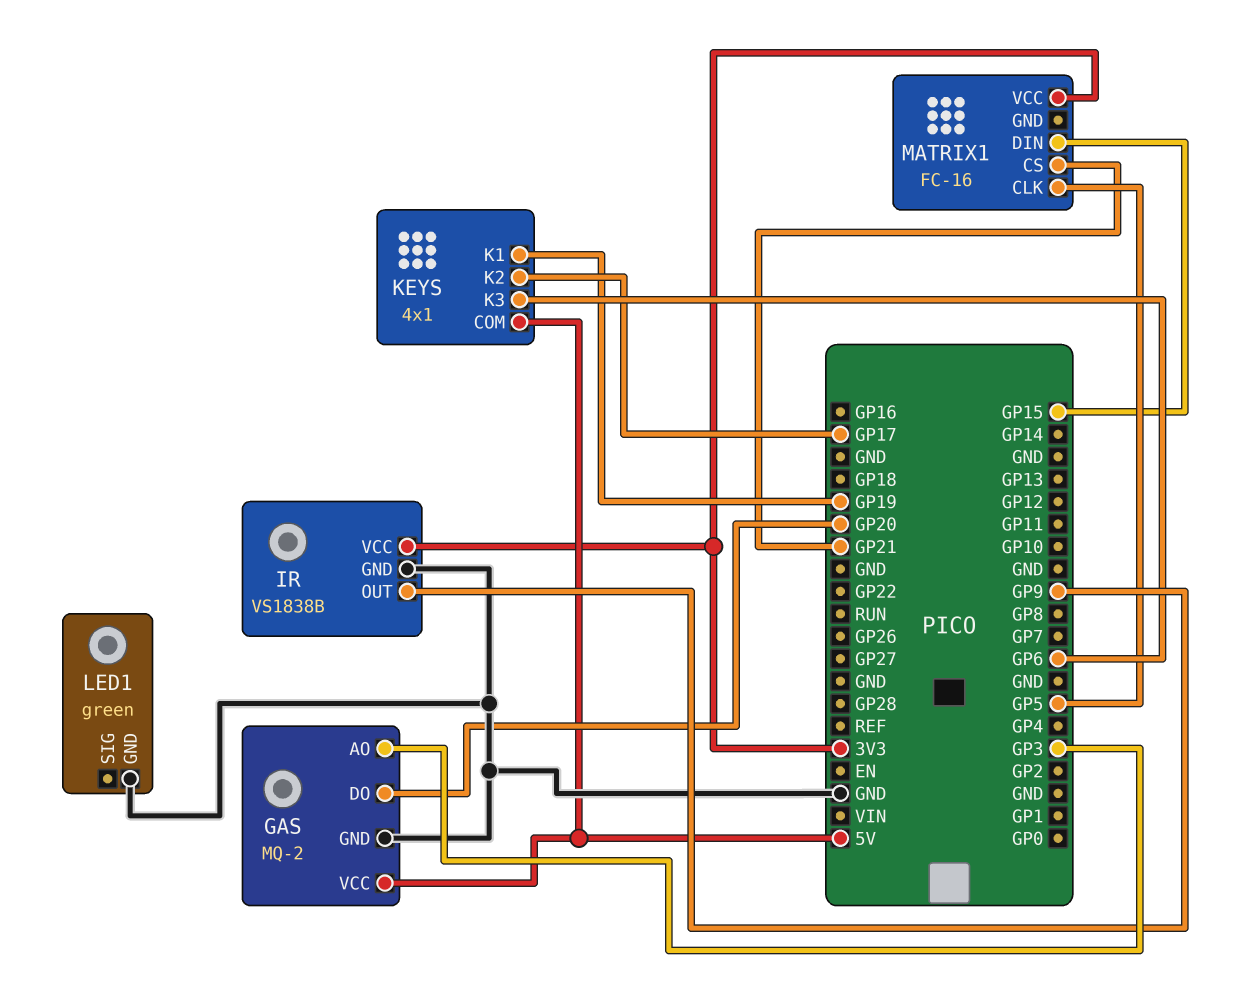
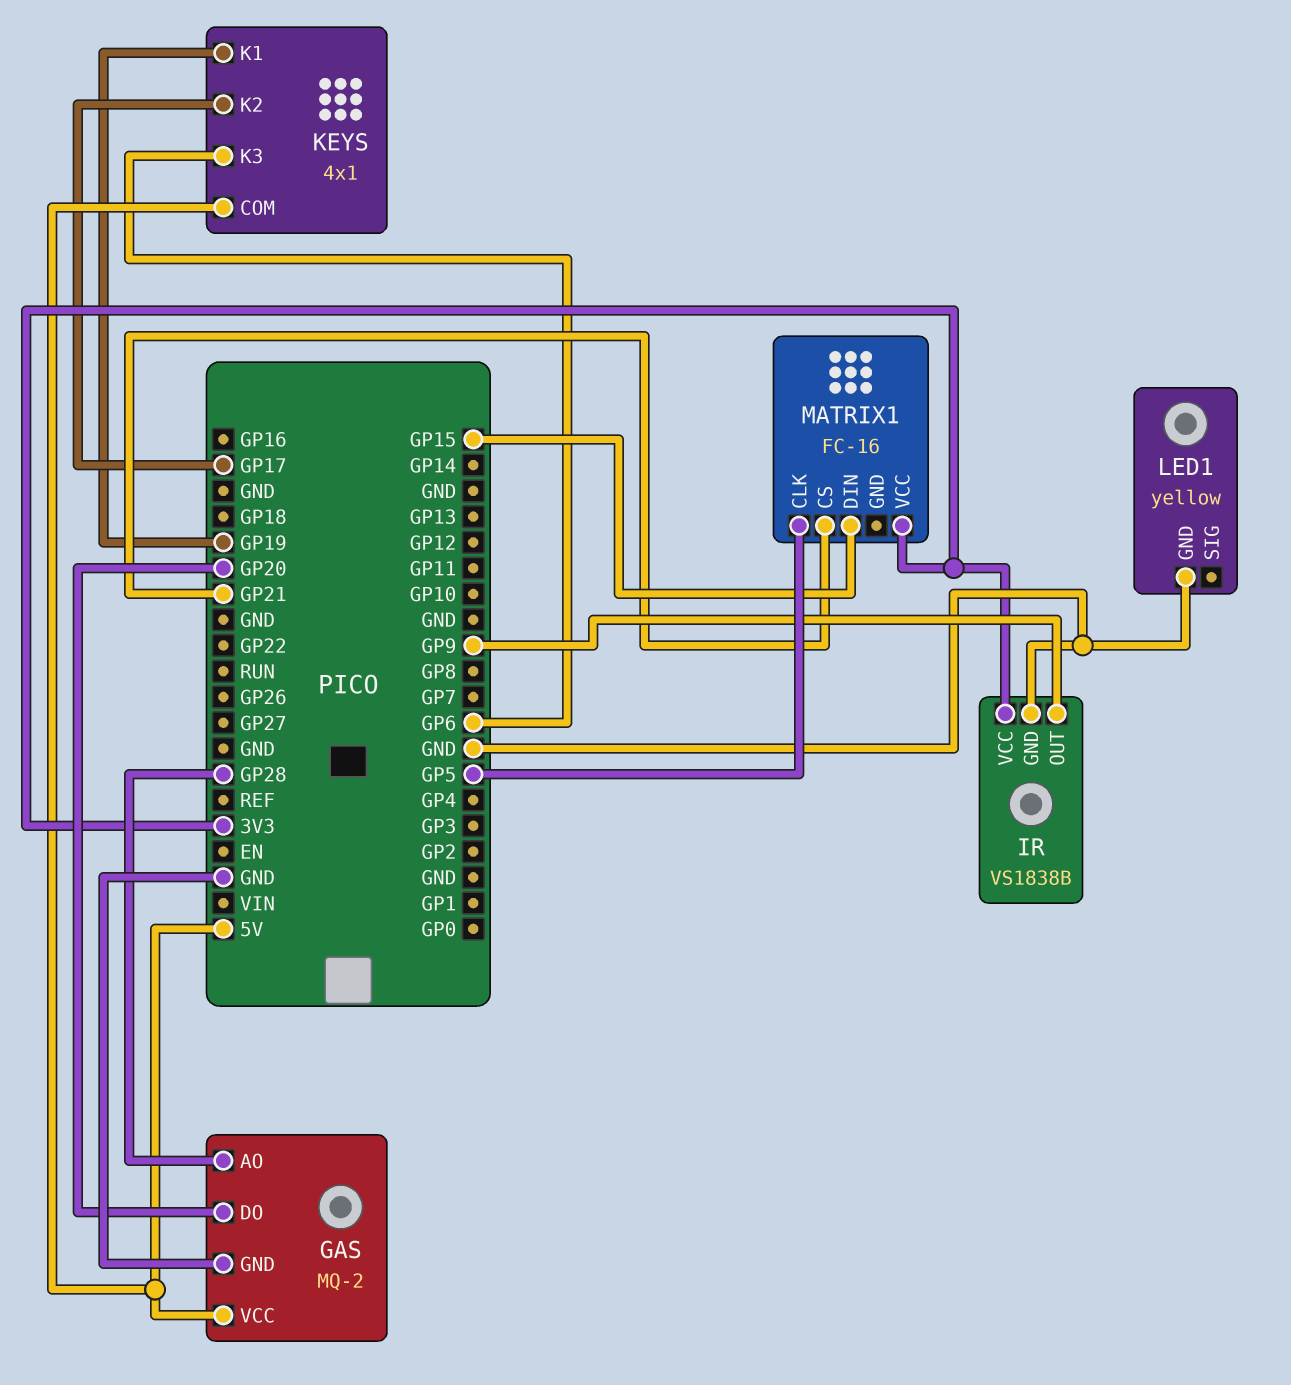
GAS pin AO: GP3 -> GP28
LED1: green -> yellow

